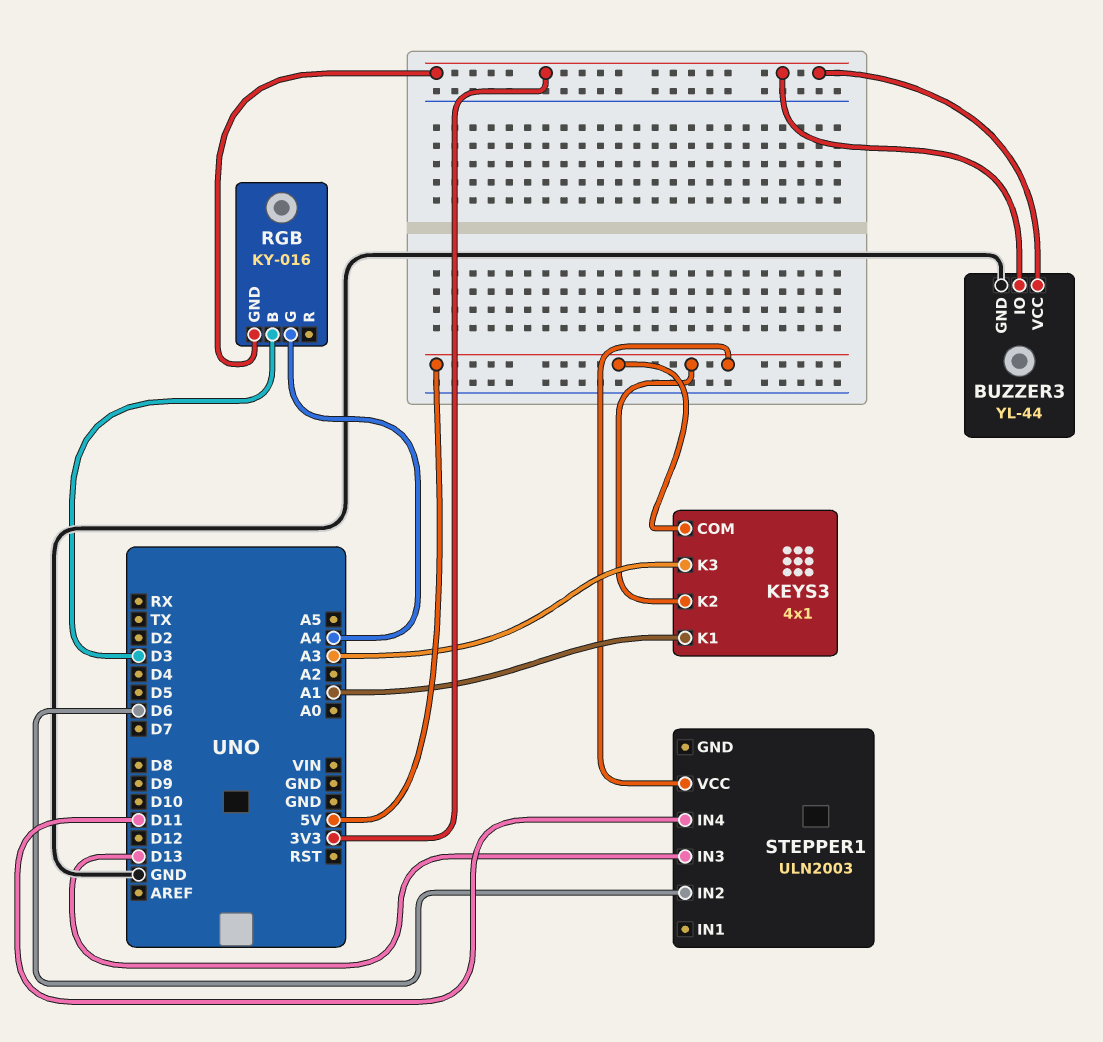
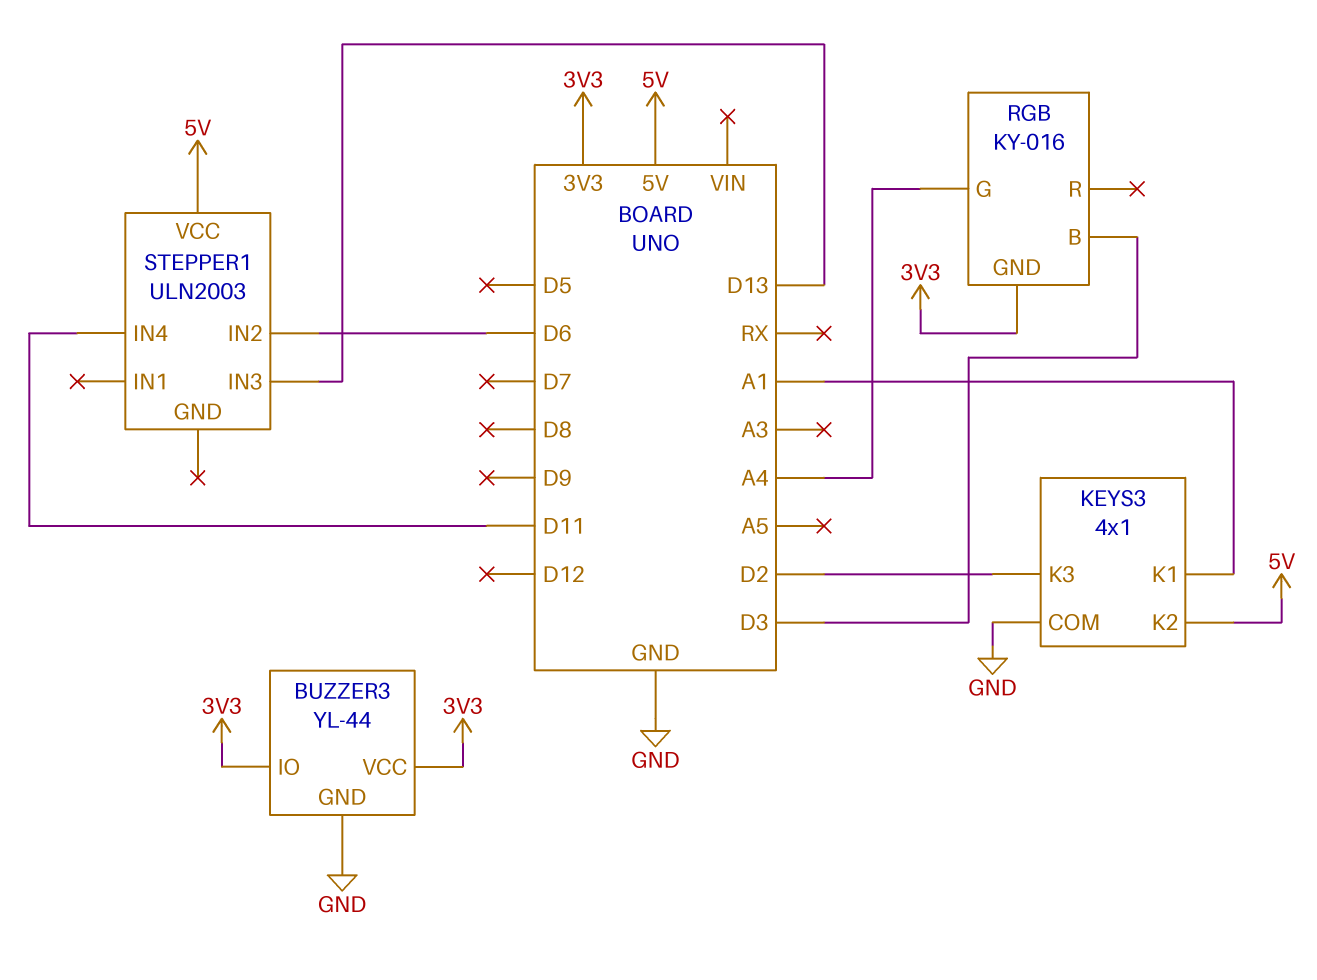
KEYS3 pin COM: 5V -> GND
KEYS3 pin K3: A3 -> D2

